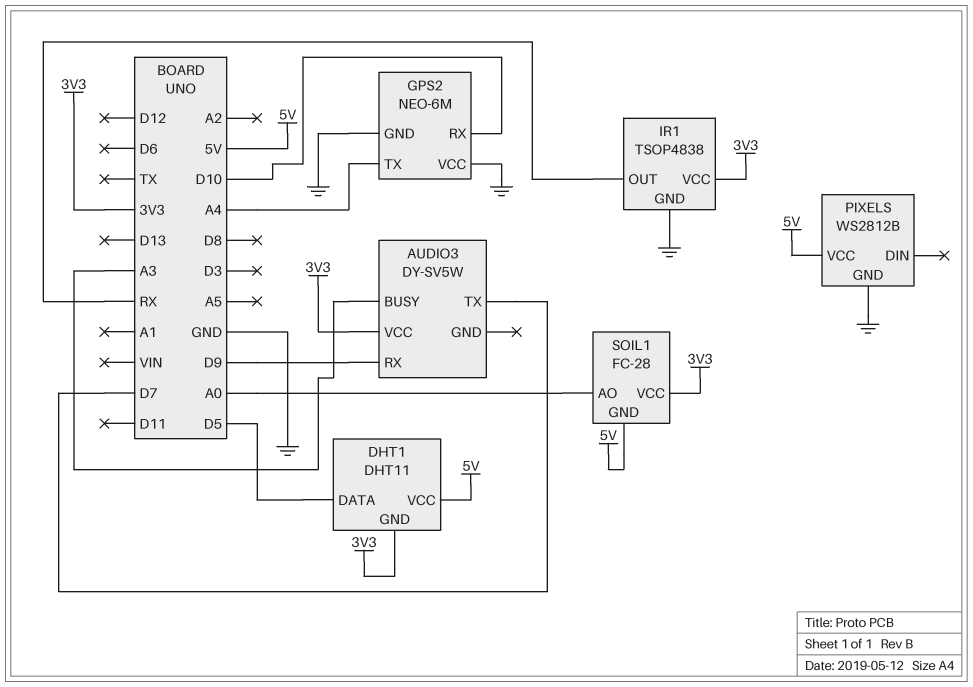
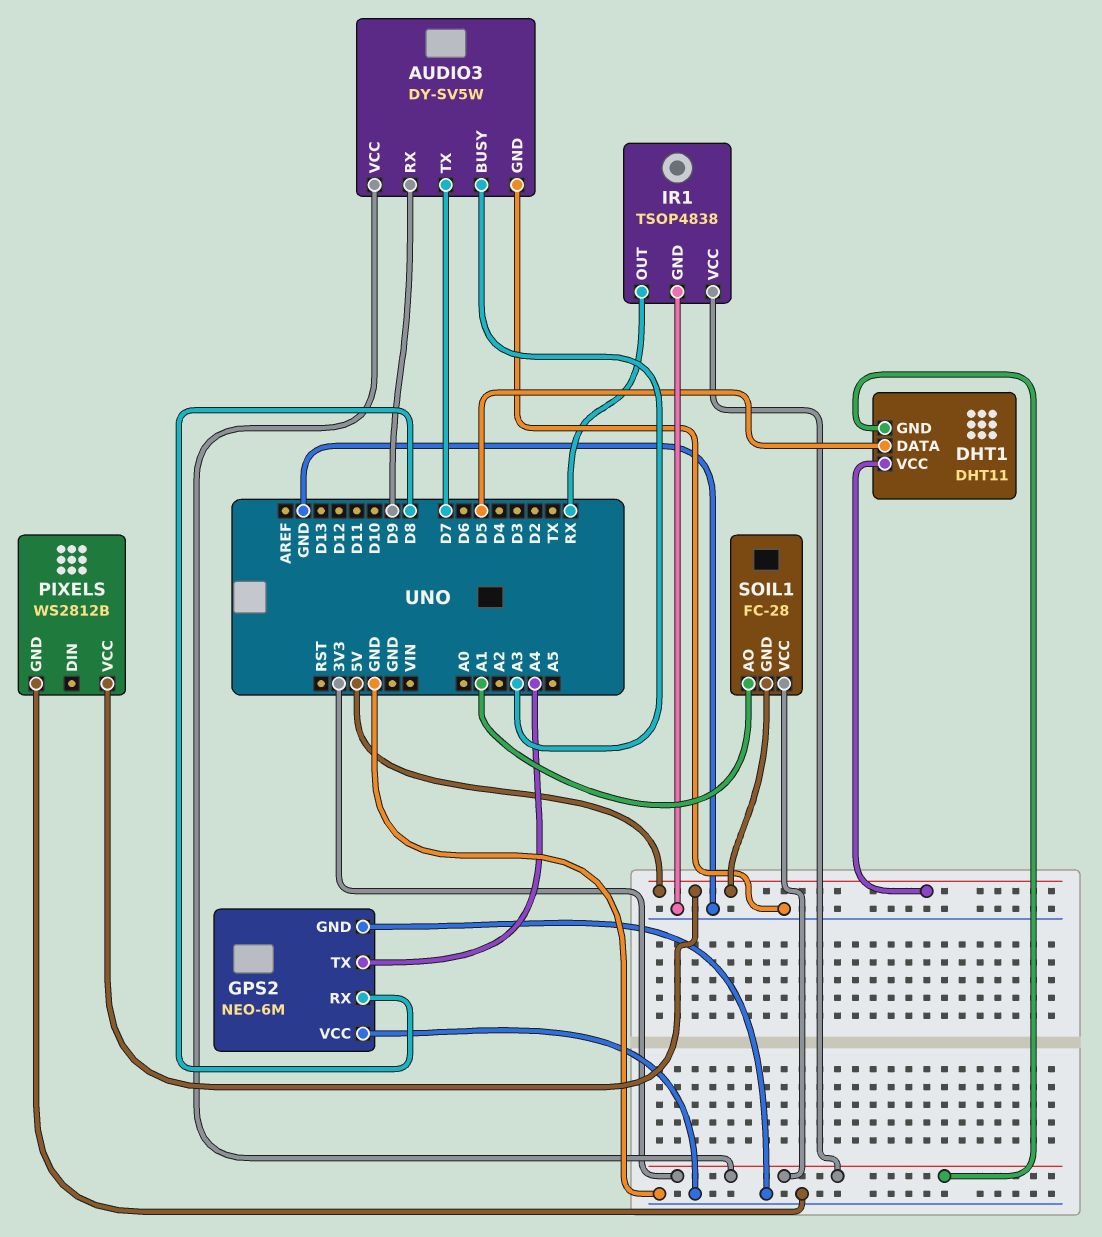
AUDIO3 pin GND: none -> GND
GPS2 pin RX: D10 -> D8
SOIL1 pin AO: A0 -> A1

